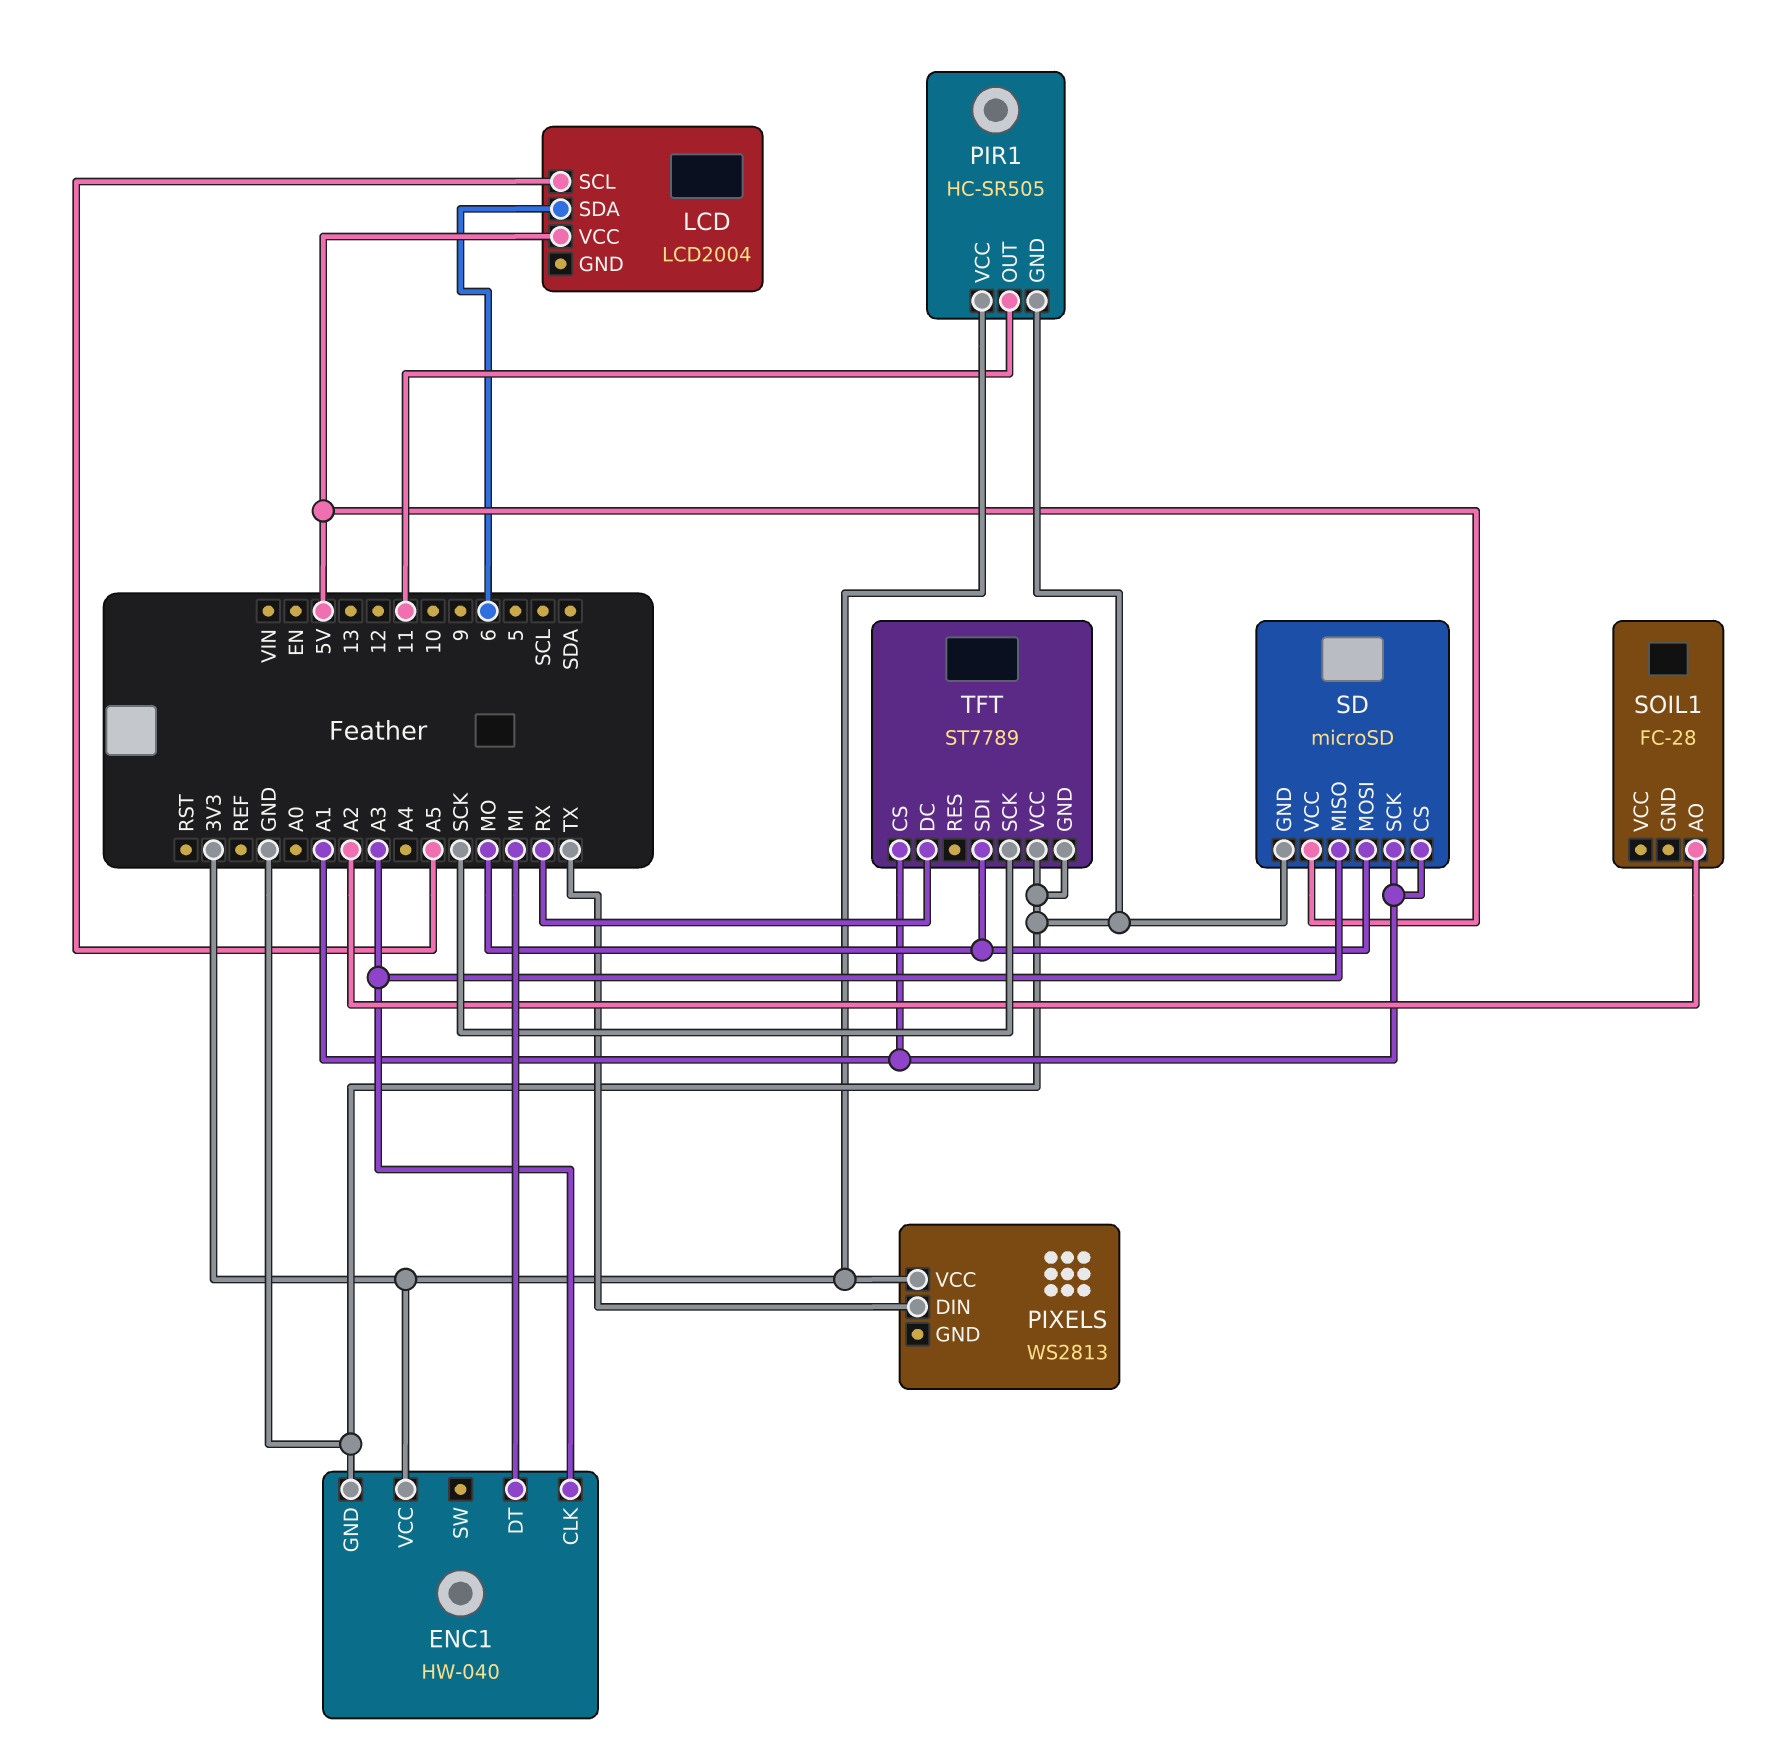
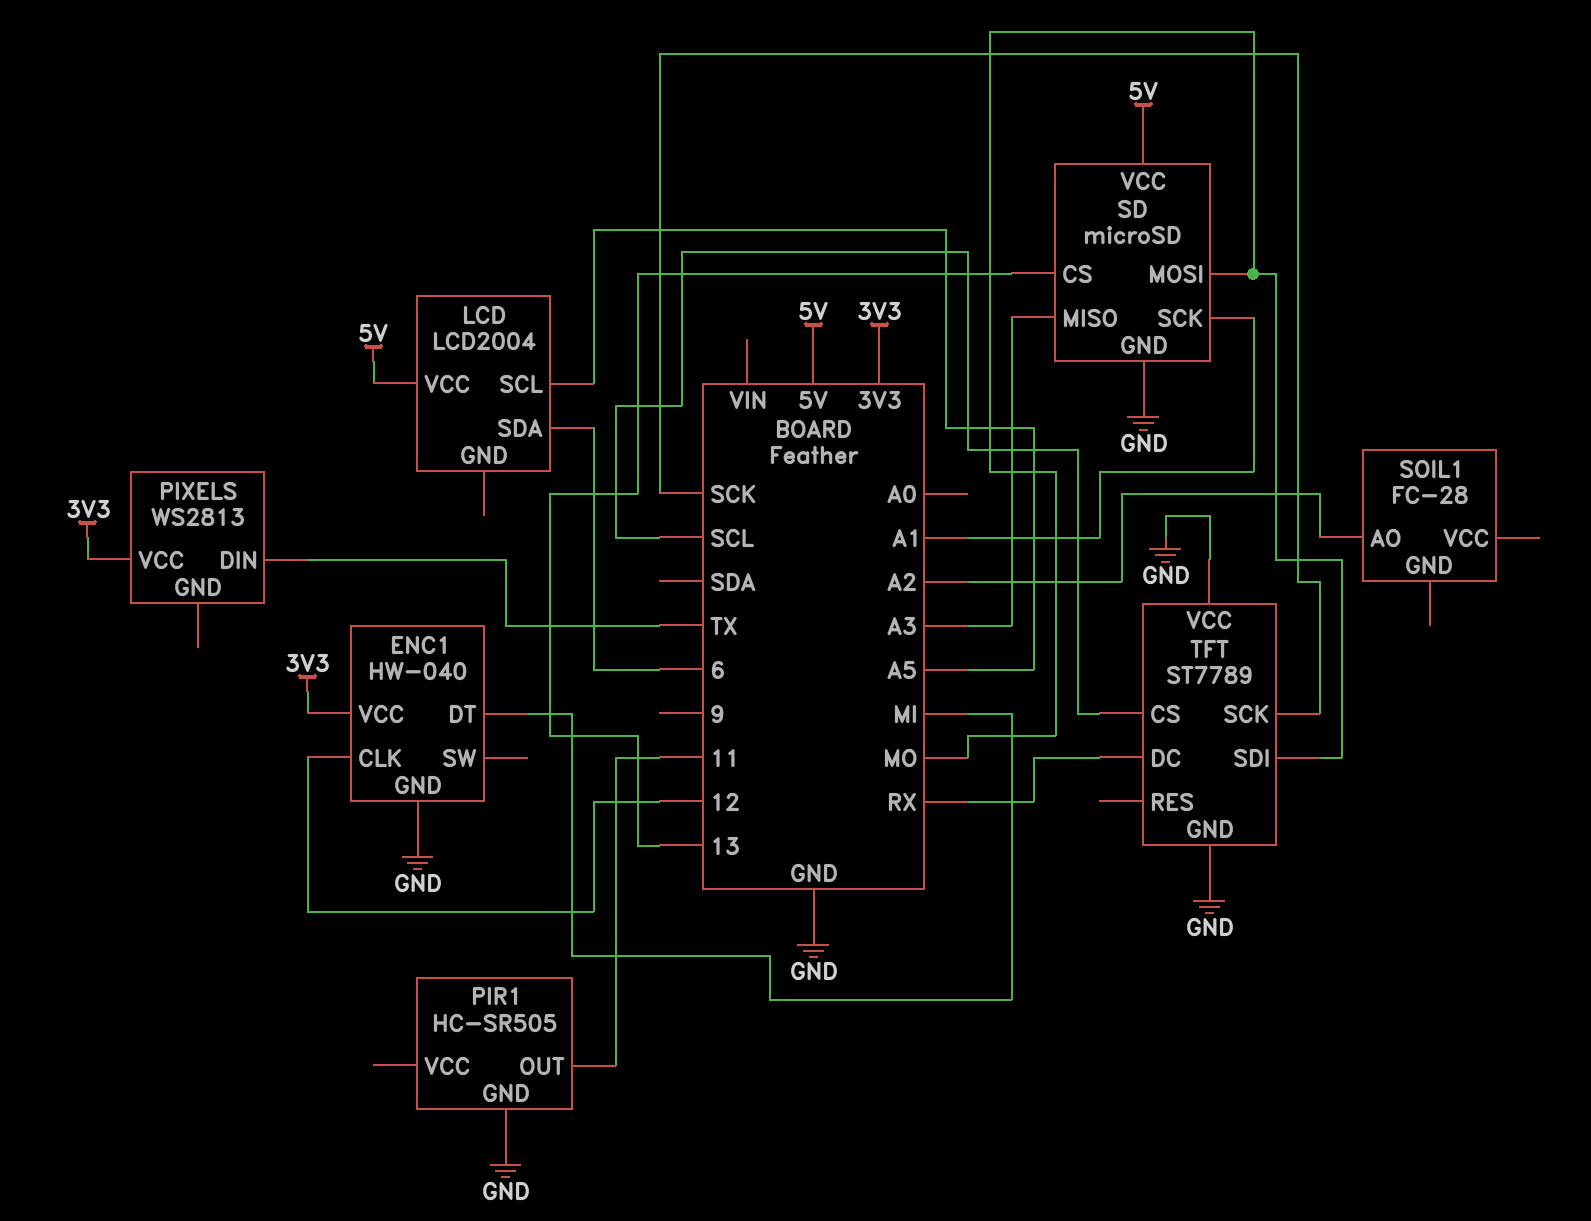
ENC1 pin CLK: A3 -> 12
PIR1 pin VCC: 3V3 -> none
SD pin CS: A1 -> 13
TFT pin CS: A1 -> SCL

